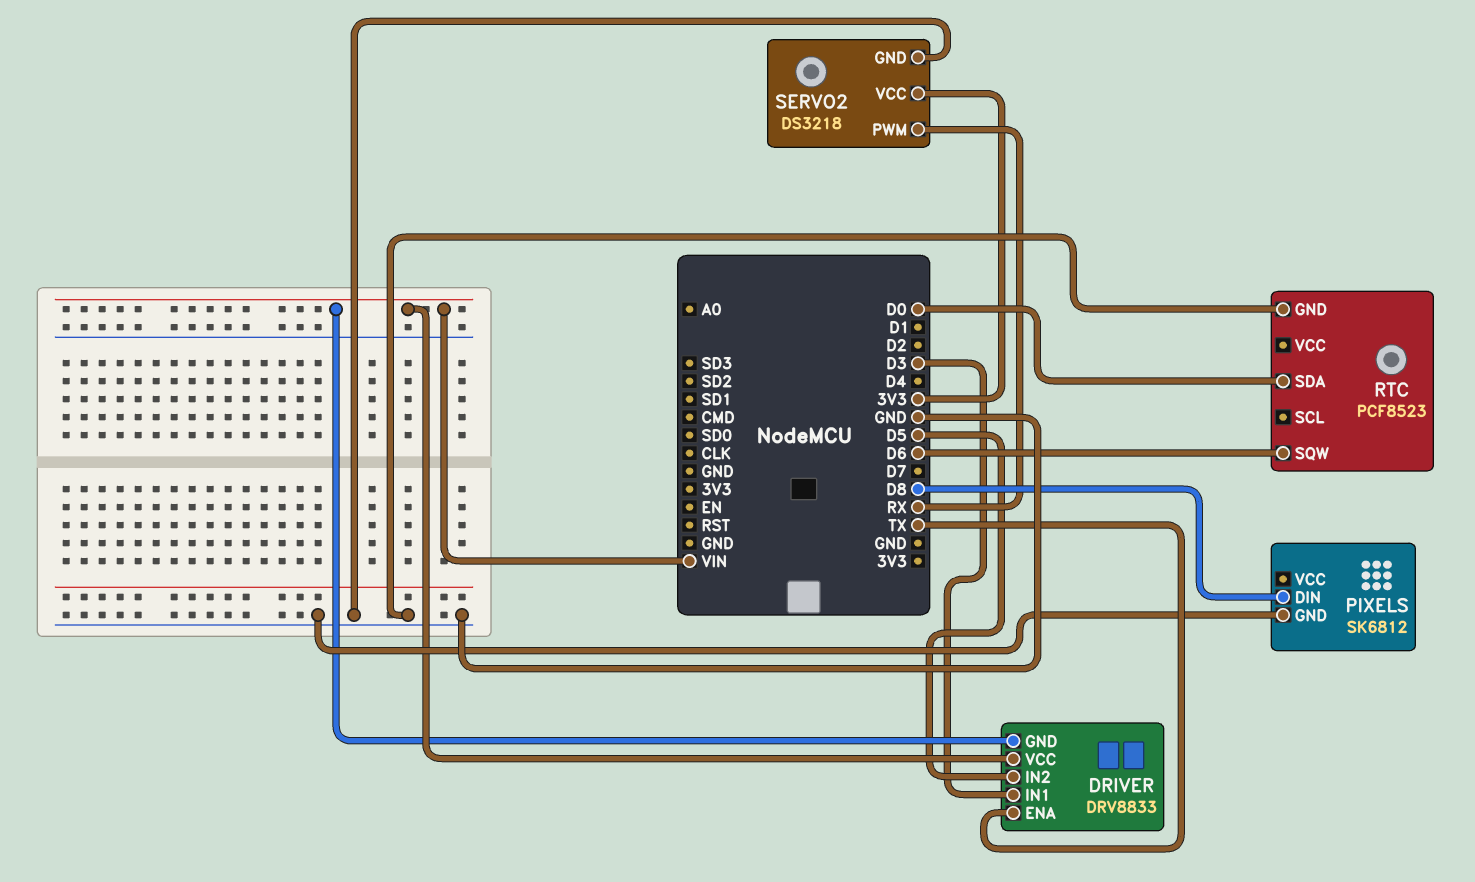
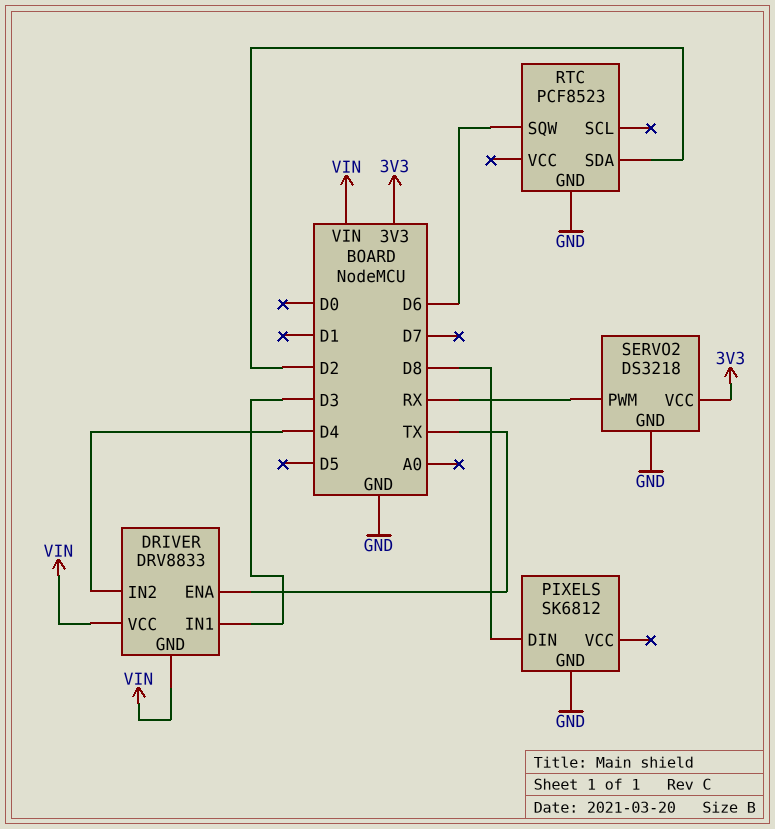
DRIVER pin IN2: D5 -> D4
RTC pin SDA: D0 -> D2

